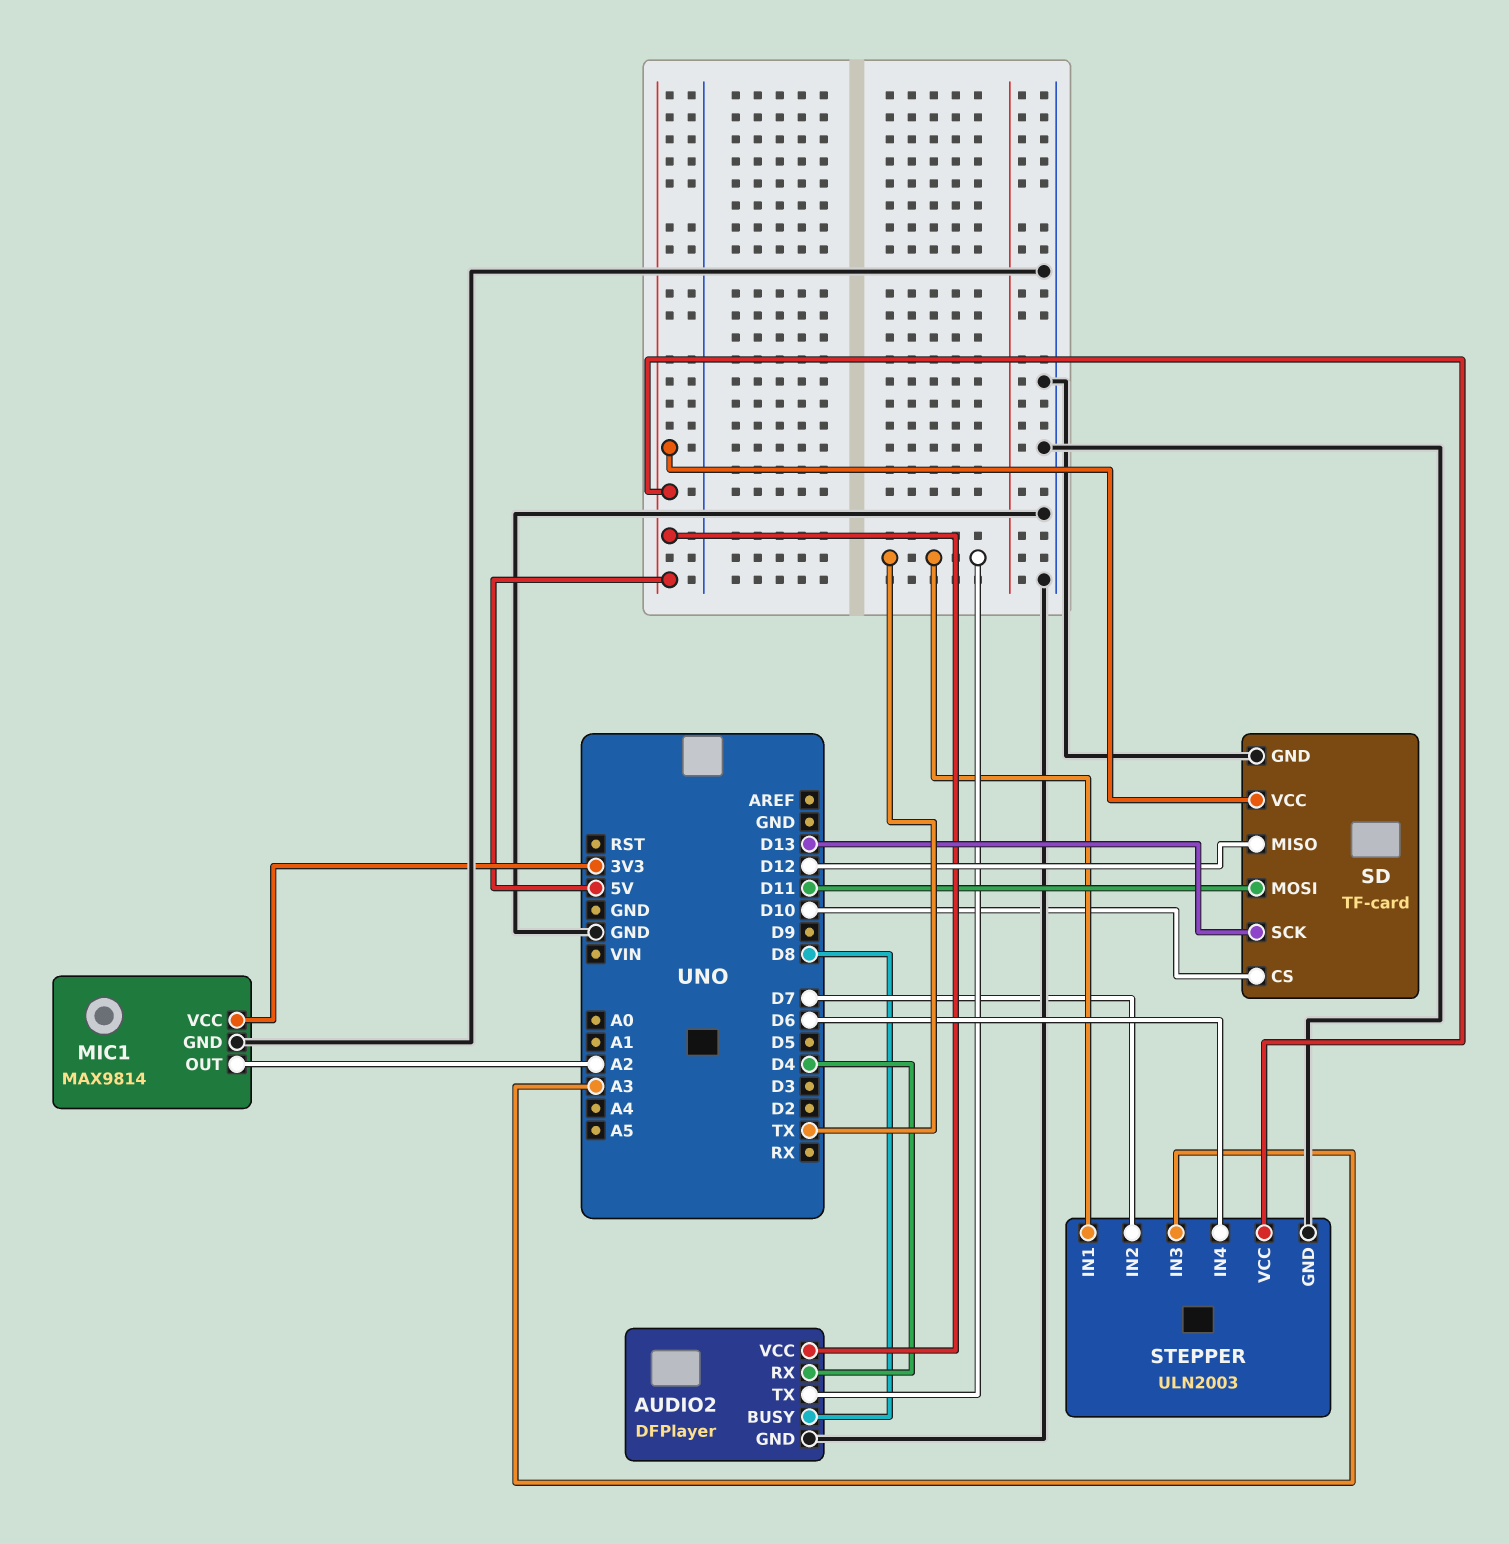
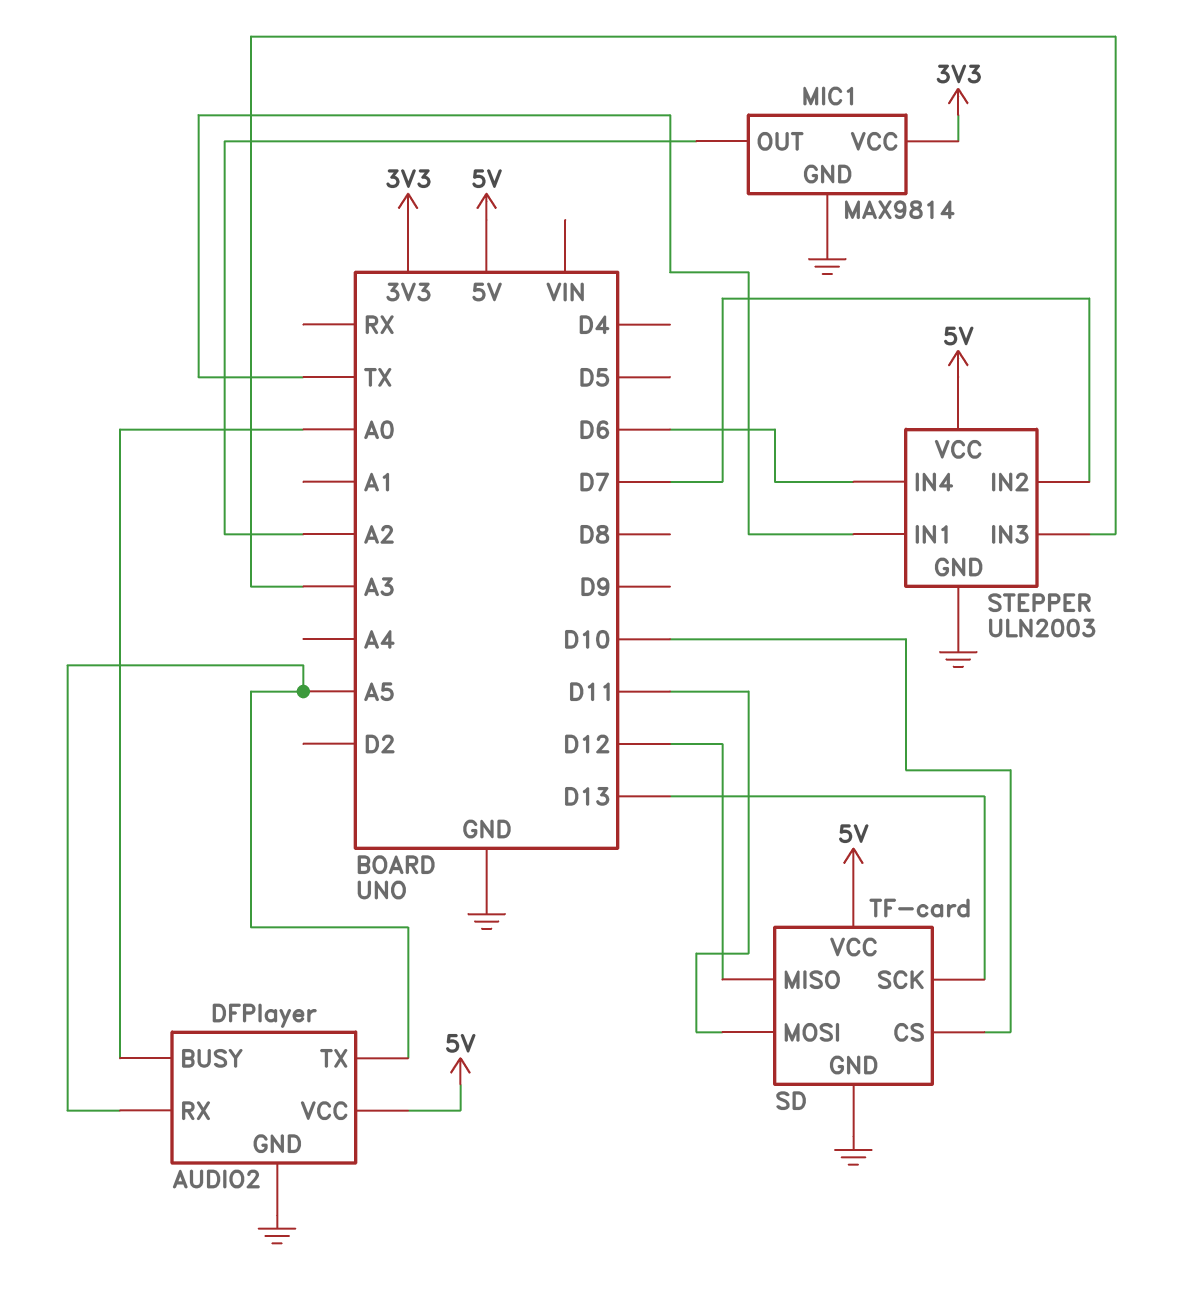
AUDIO2 pin BUSY: D8 -> A0
AUDIO2 pin RX: D4 -> A5
AUDIO2 pin TX: TX -> A5

